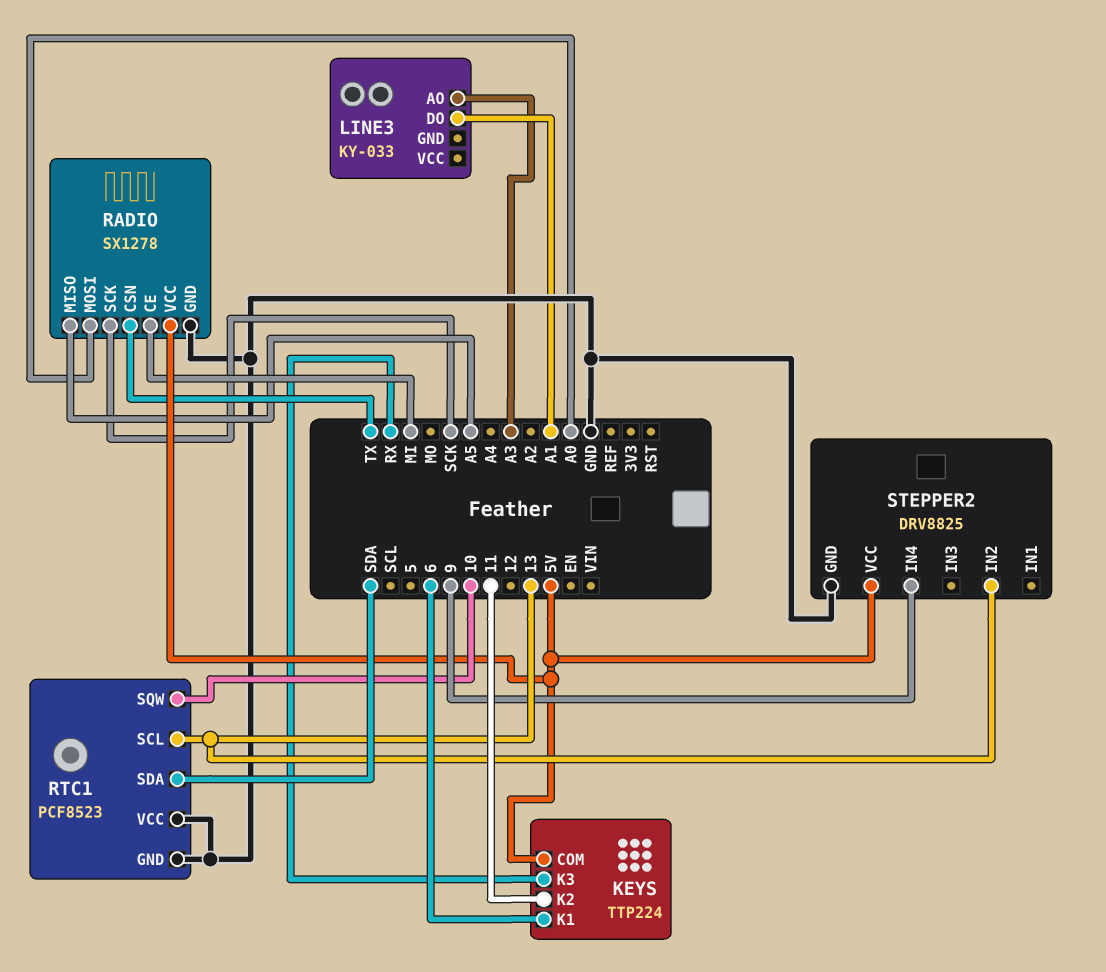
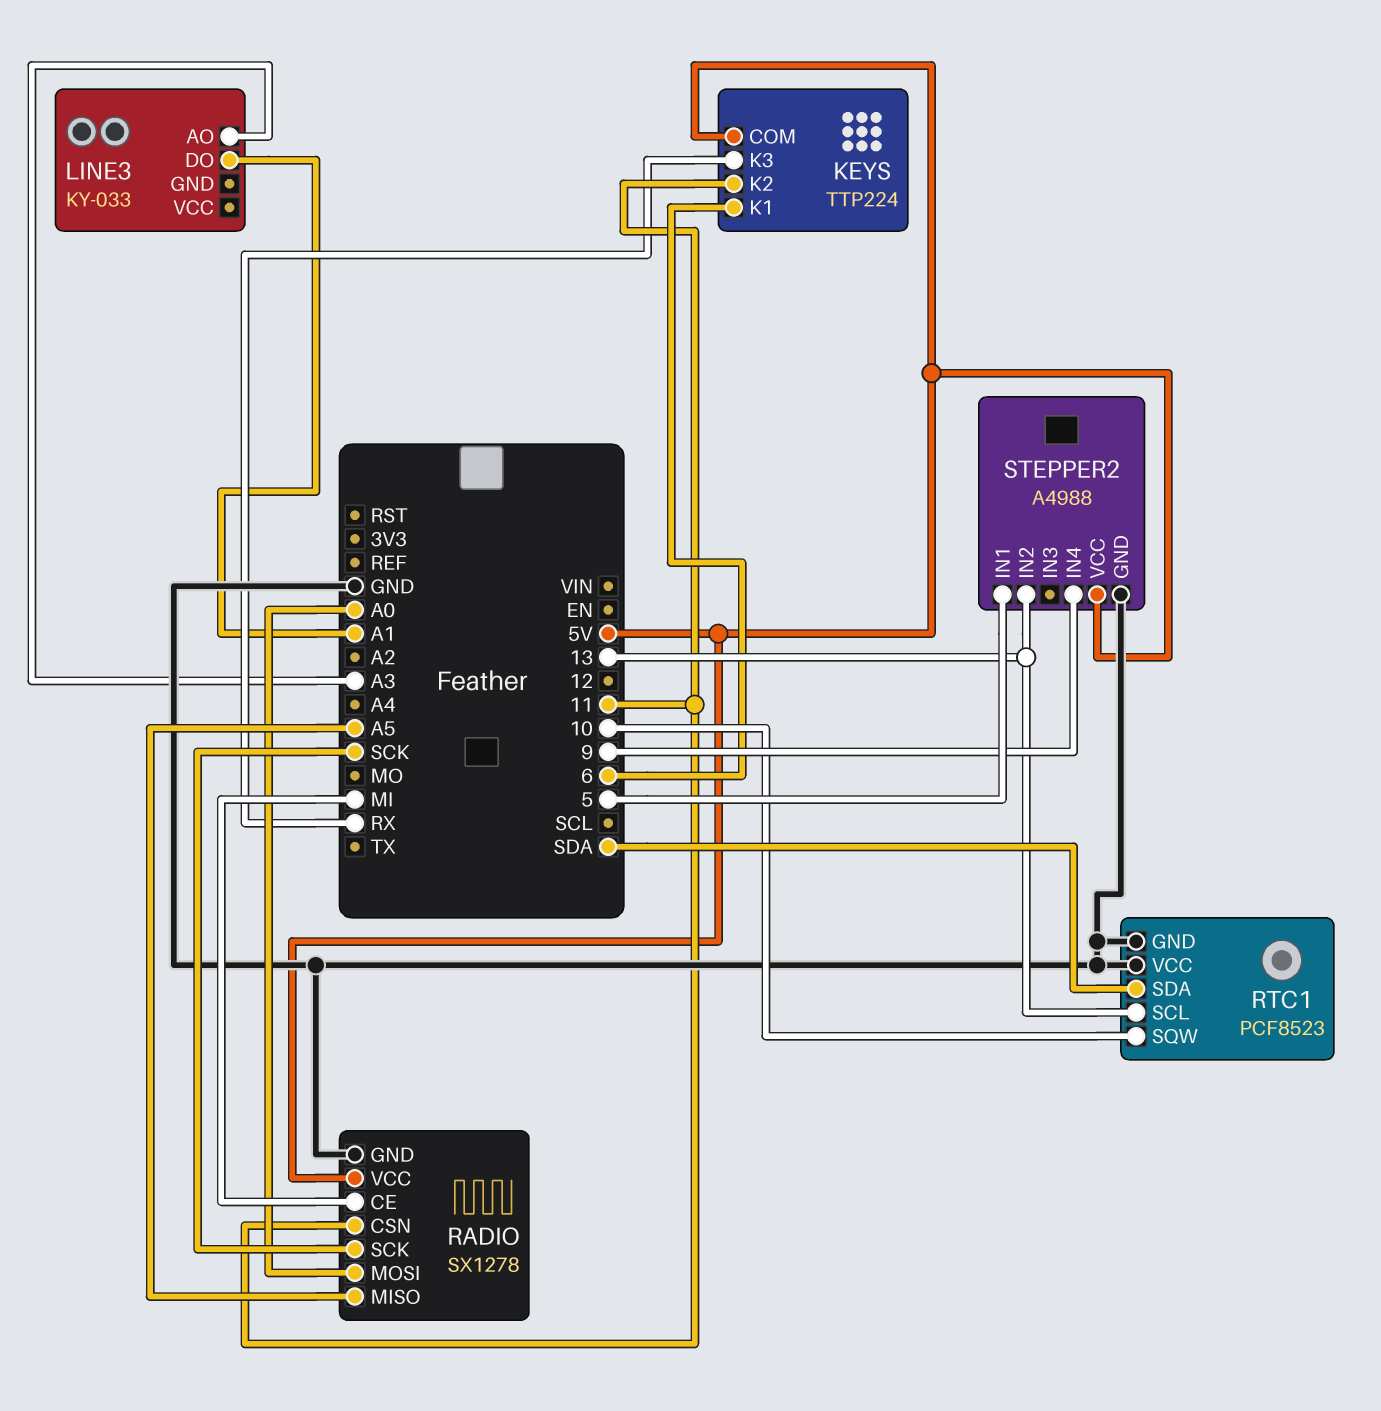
RADIO pin CSN: TX -> 11
STEPPER2: DRV8825 -> A4988
STEPPER2 pin IN1: none -> 5

